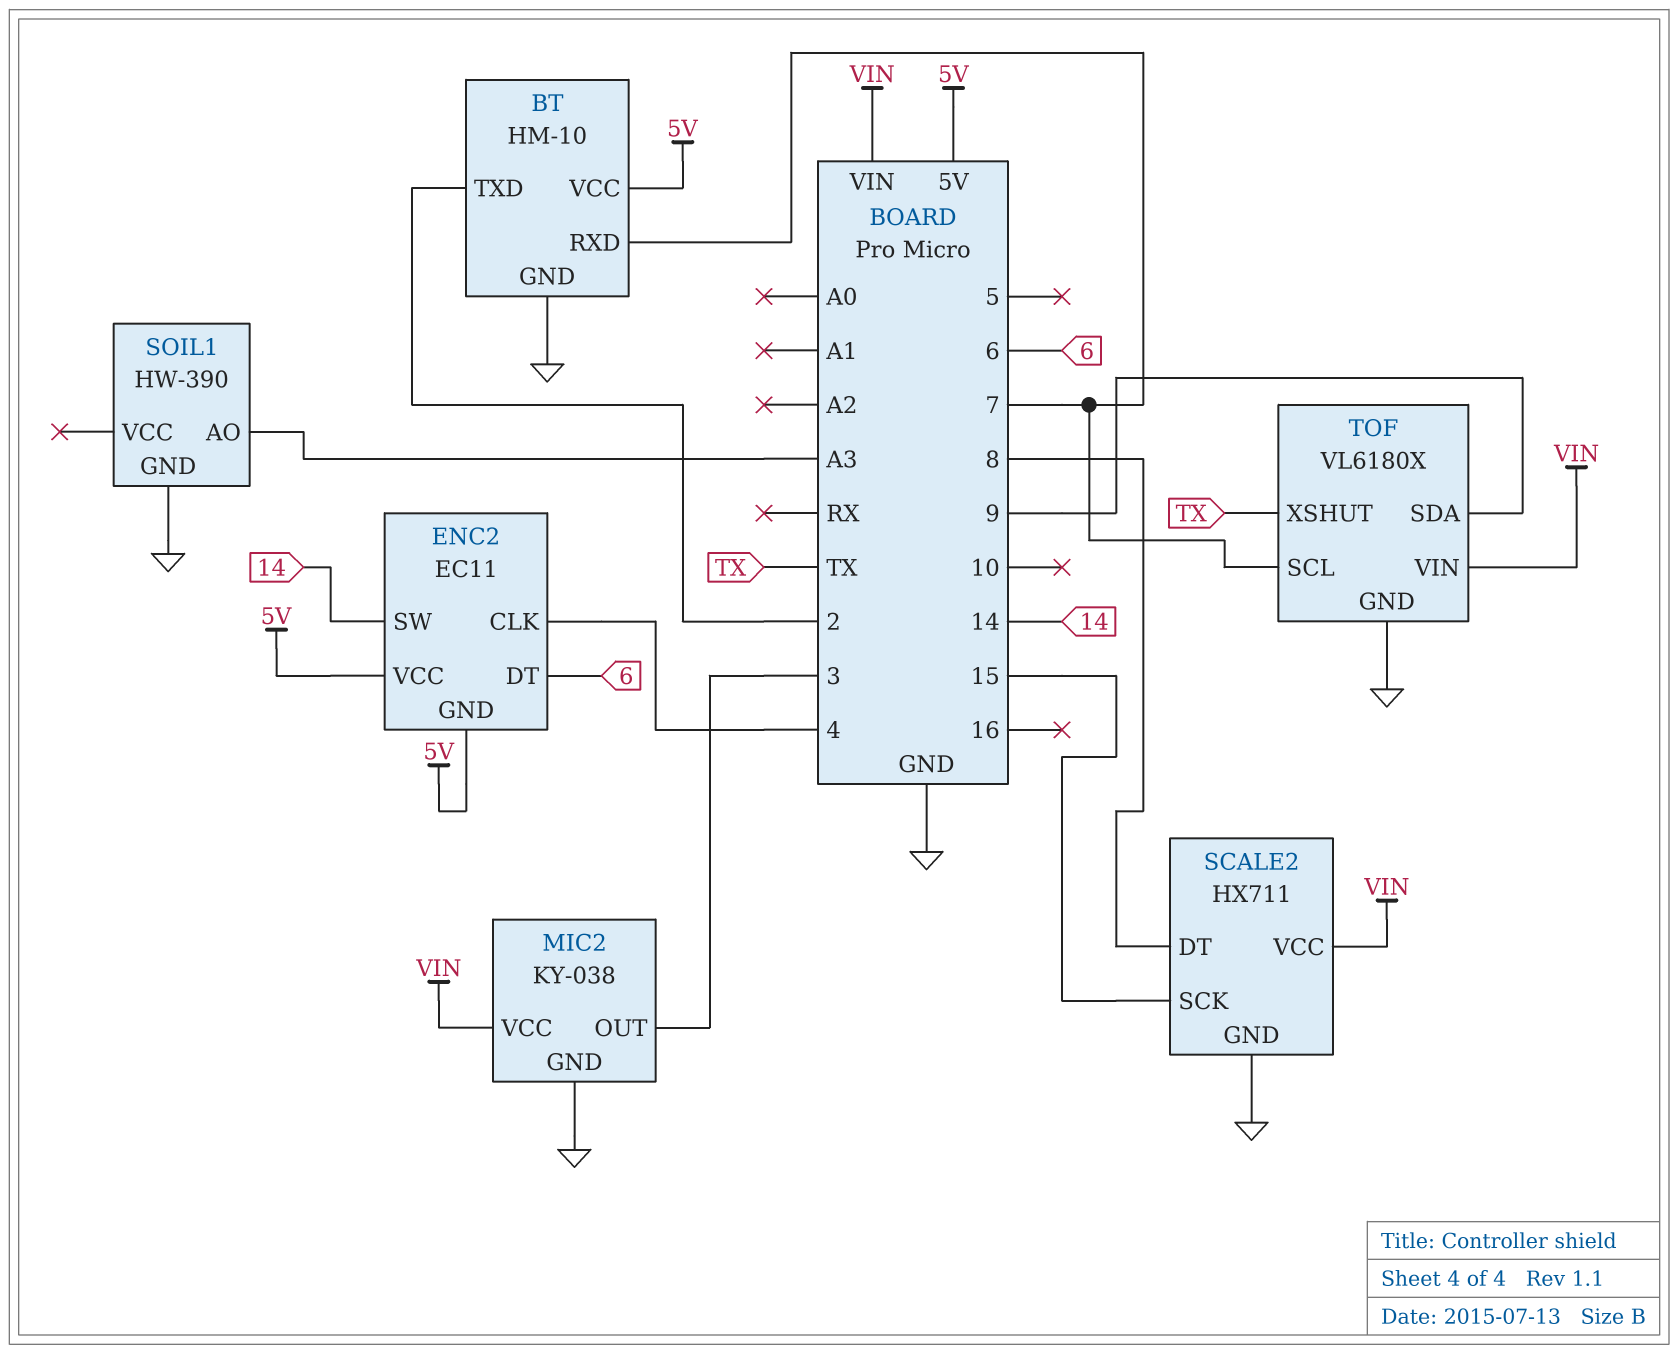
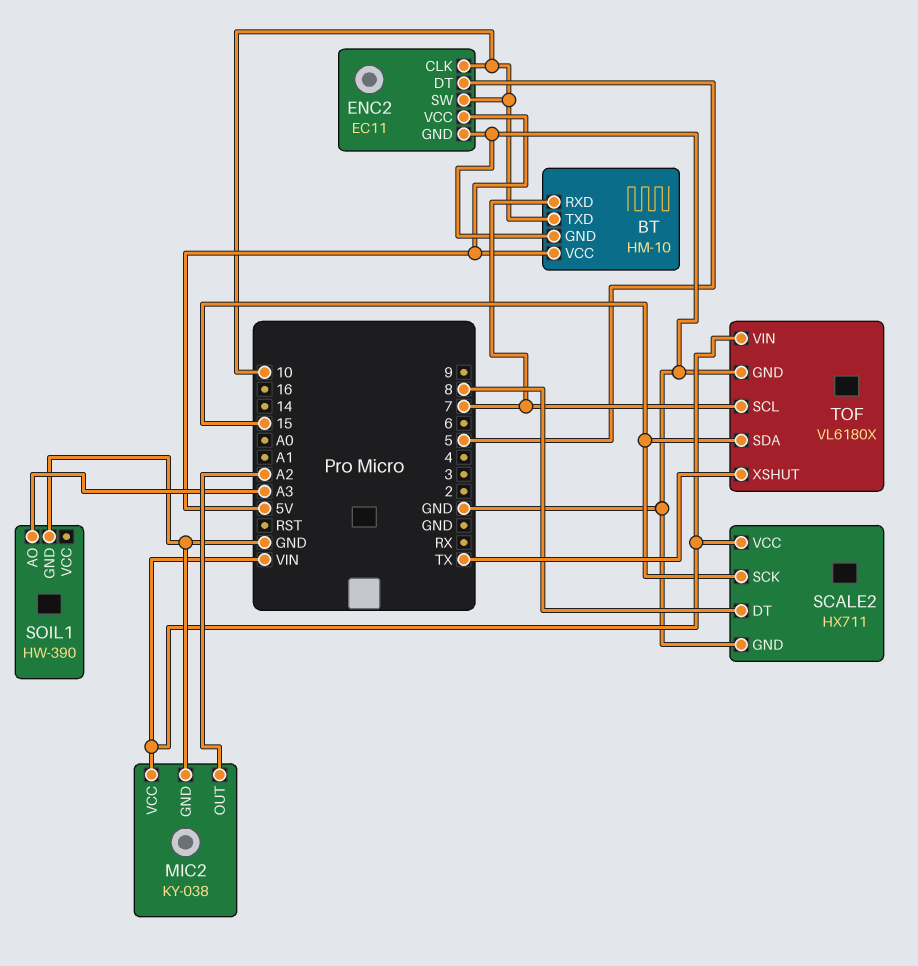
BT pin TXD: 2 -> 10
ENC2 pin CLK: 4 -> 10
ENC2 pin DT: 6 -> 5
ENC2 pin GND: 5V -> GND
ENC2 pin SW: 14 -> 10
MIC2 pin OUT: 3 -> A2
TOF pin SDA: 9 -> 15

